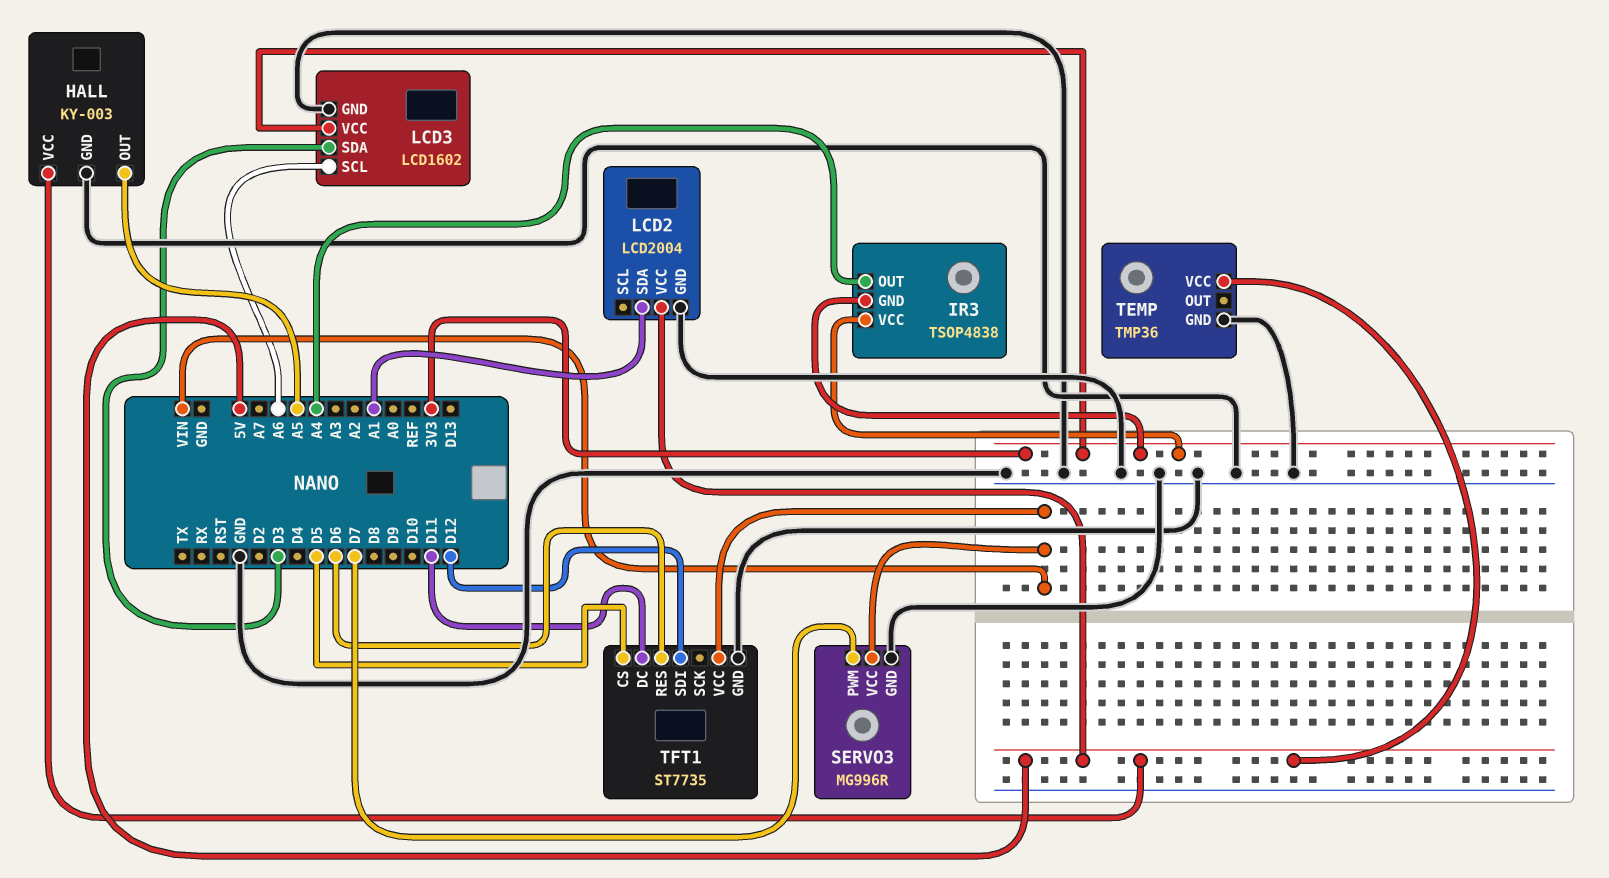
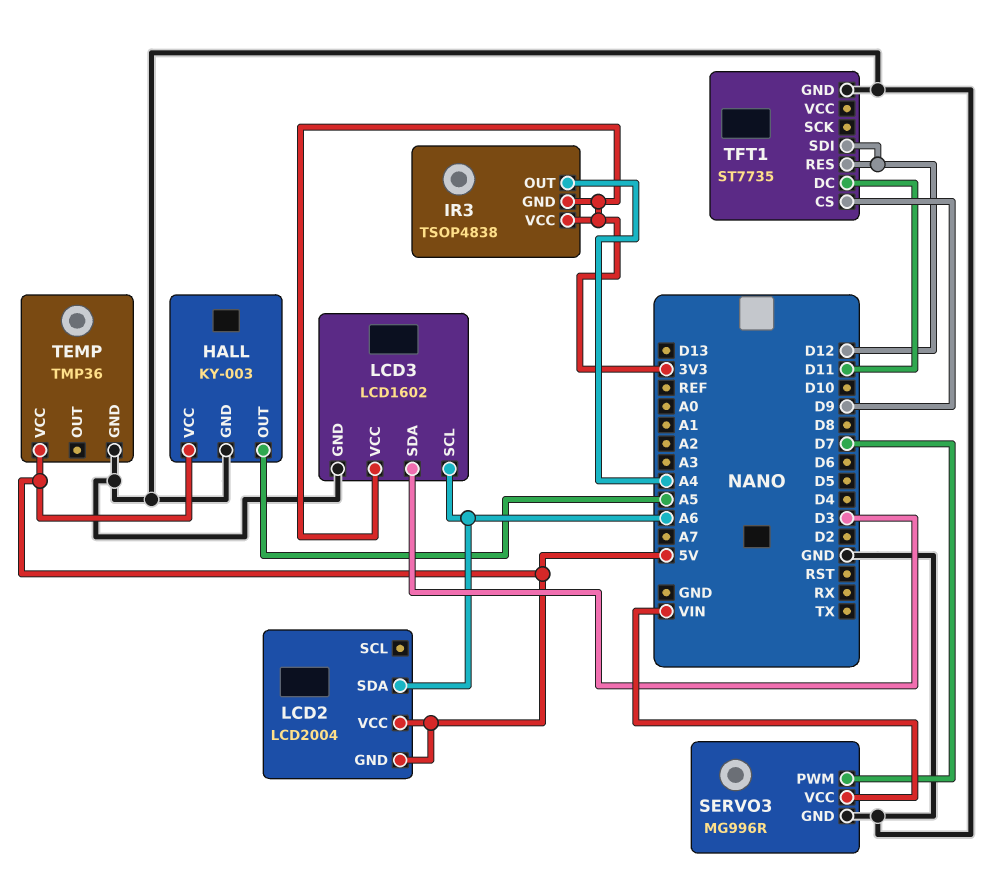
LCD2 pin GND: GND -> 5V
LCD2 pin SDA: A1 -> A6
TFT1 pin CS: D5 -> D9
TFT1 pin RES: D6 -> D12
TFT1 pin VCC: VIN -> none

